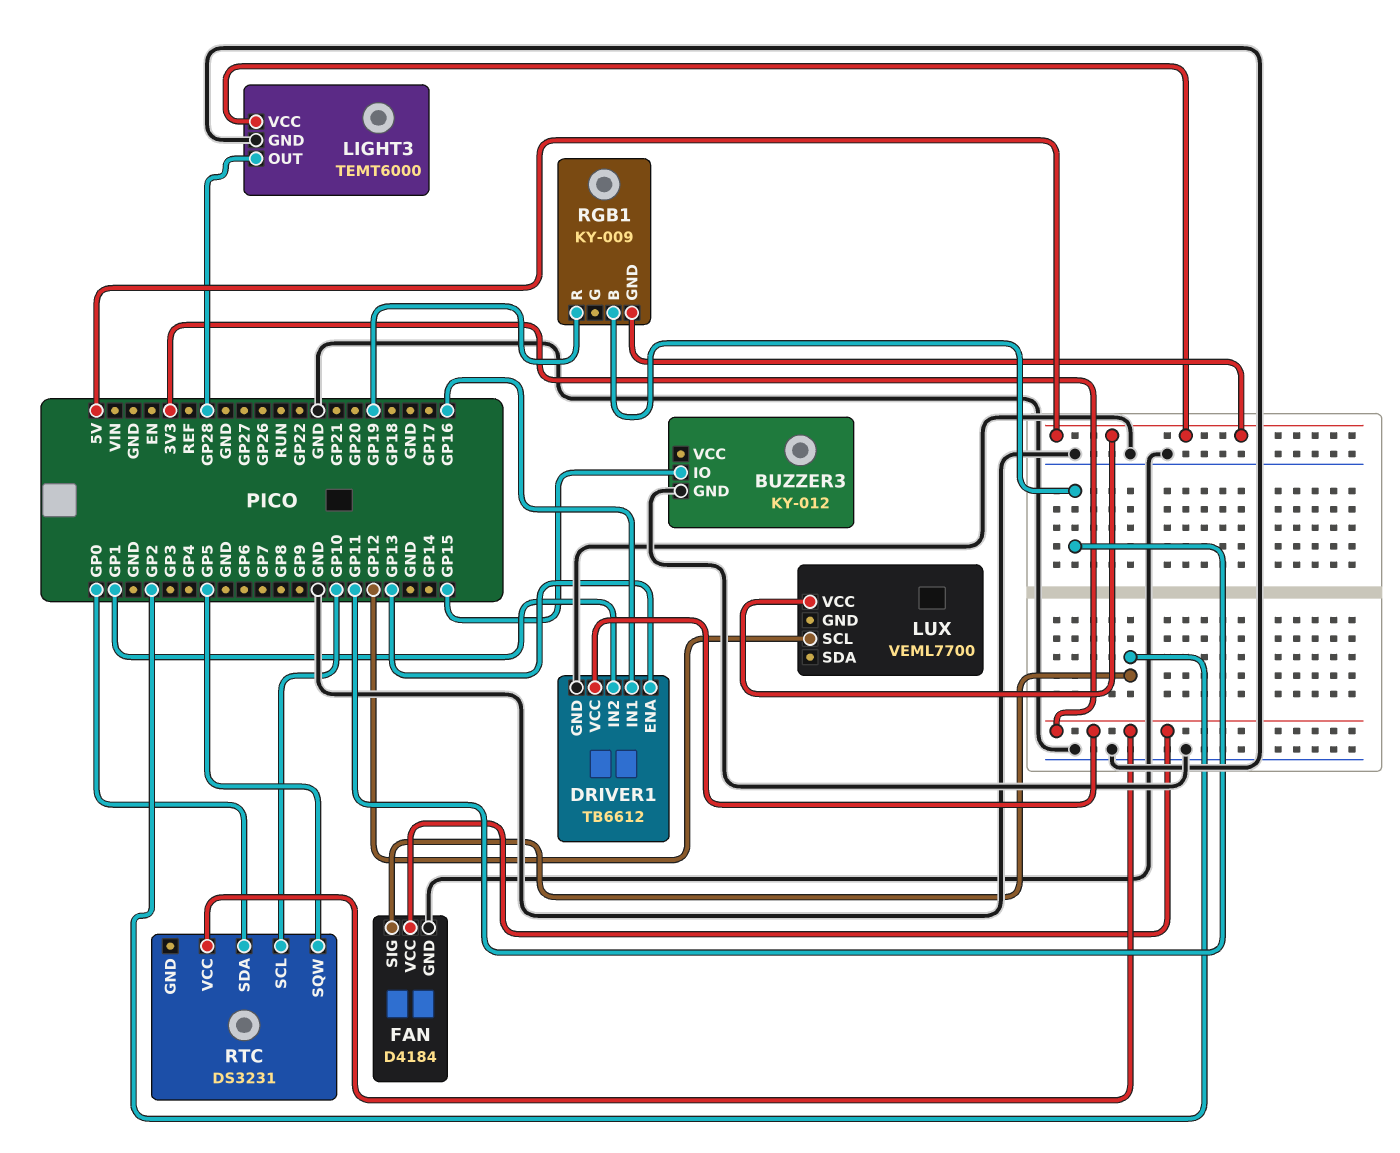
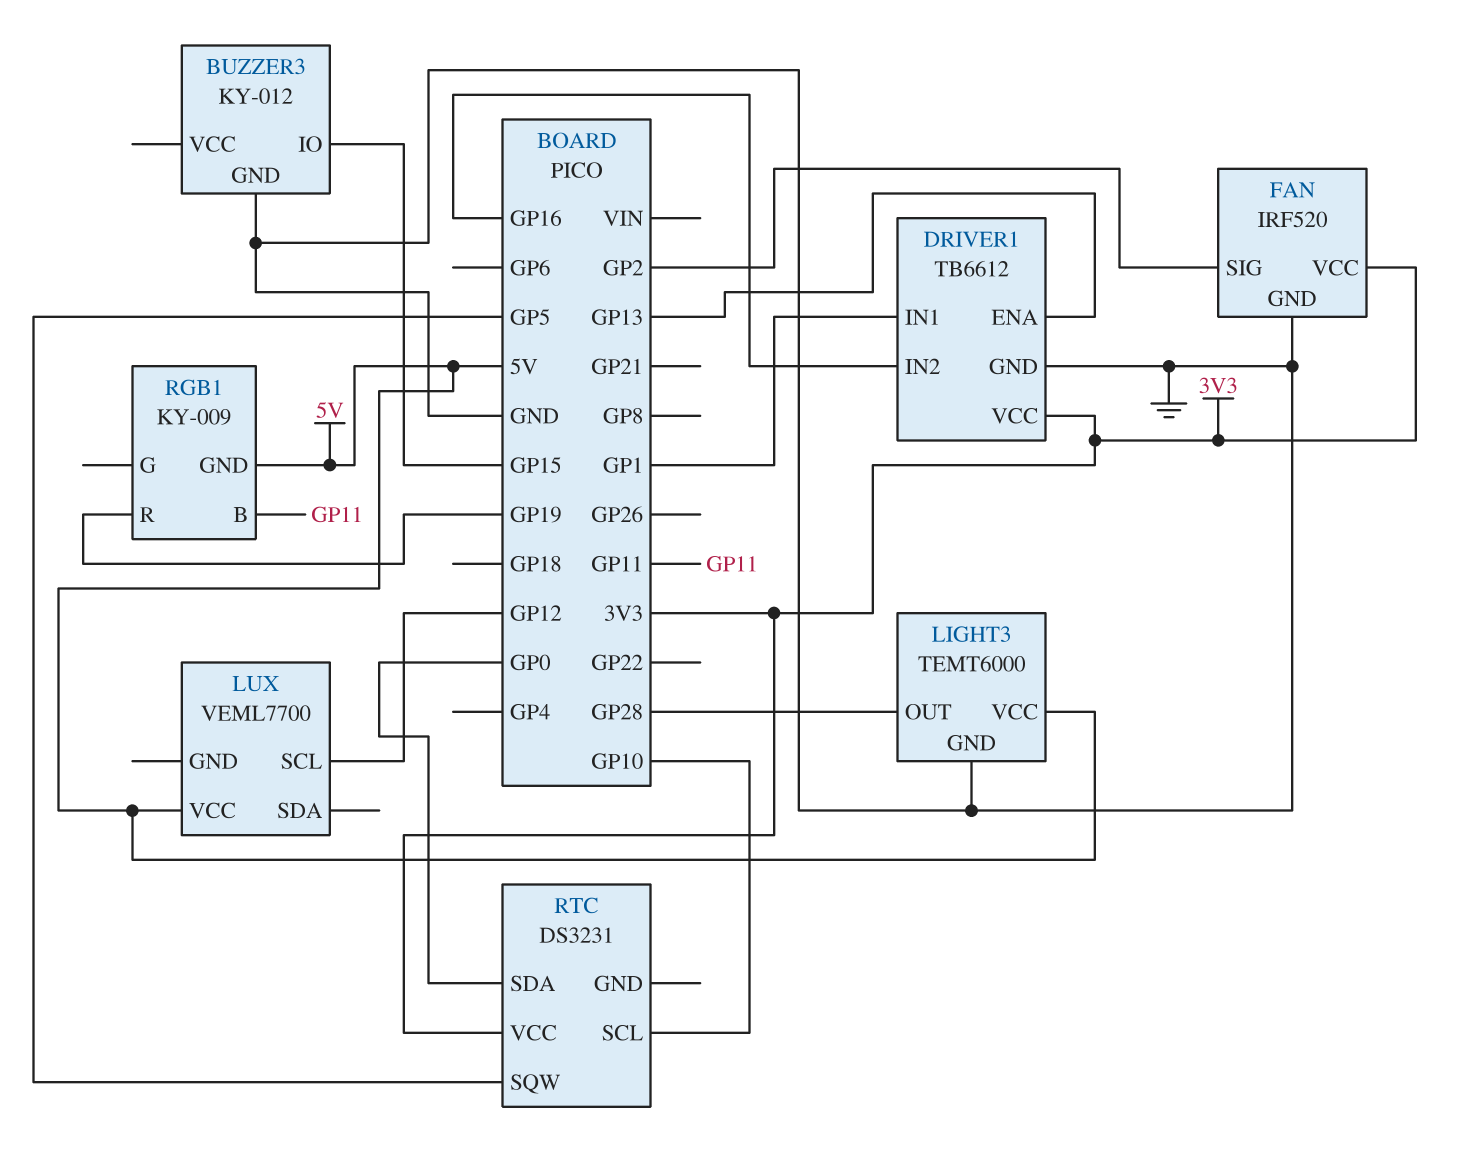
DRIVER1 pin IN1: GP16 -> GP1
DRIVER1 pin IN2: GP1 -> GP16
FAN: D4184 -> IRF520

